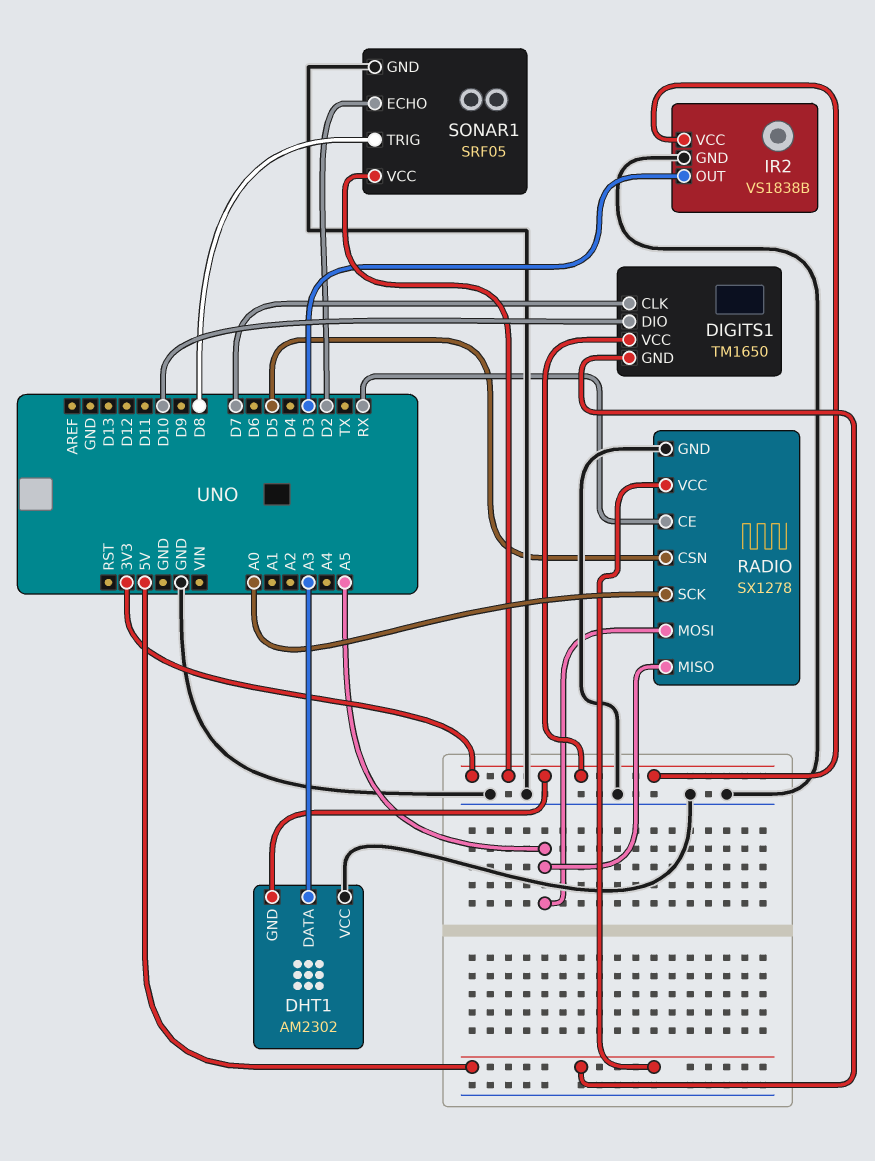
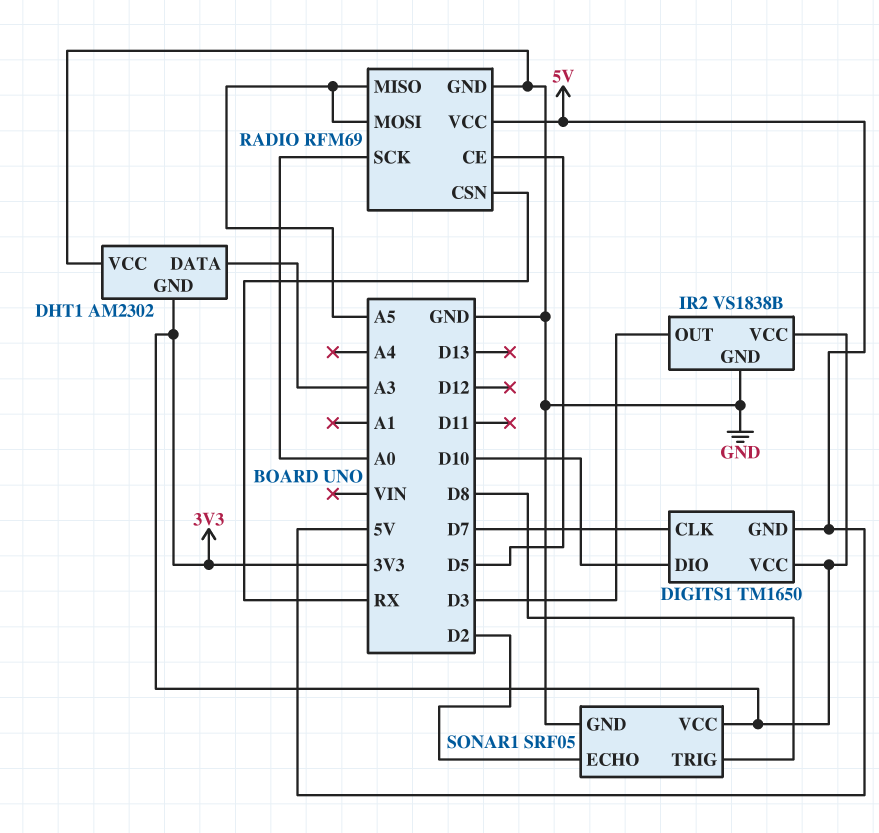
RADIO: SX1278 -> RFM69
RADIO pin CE: RX -> D5
RADIO pin CSN: D5 -> RX

